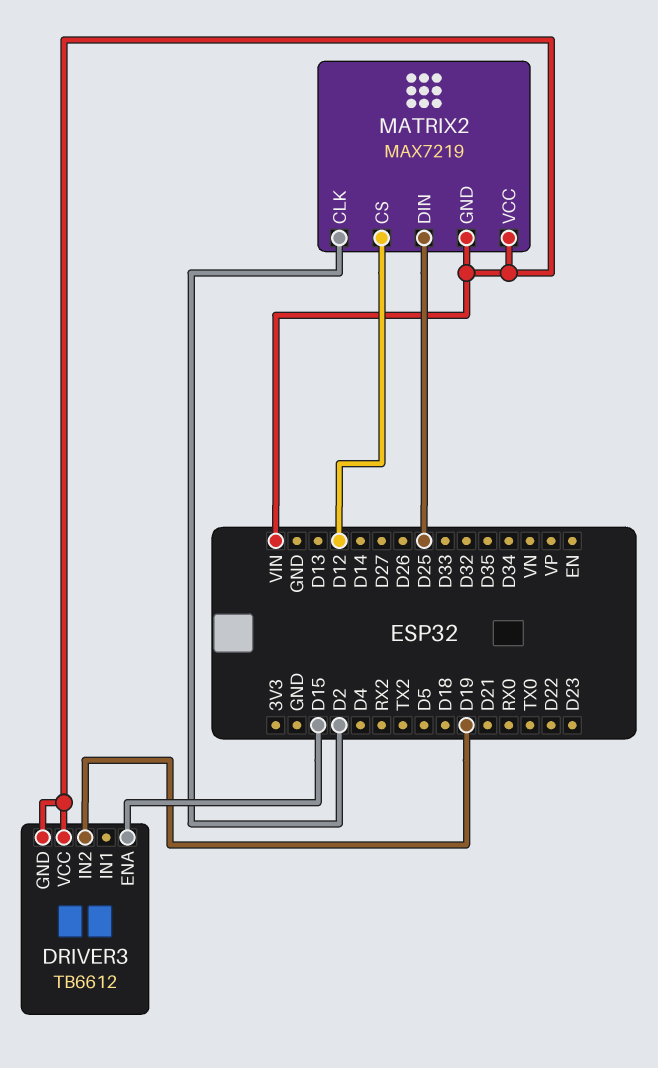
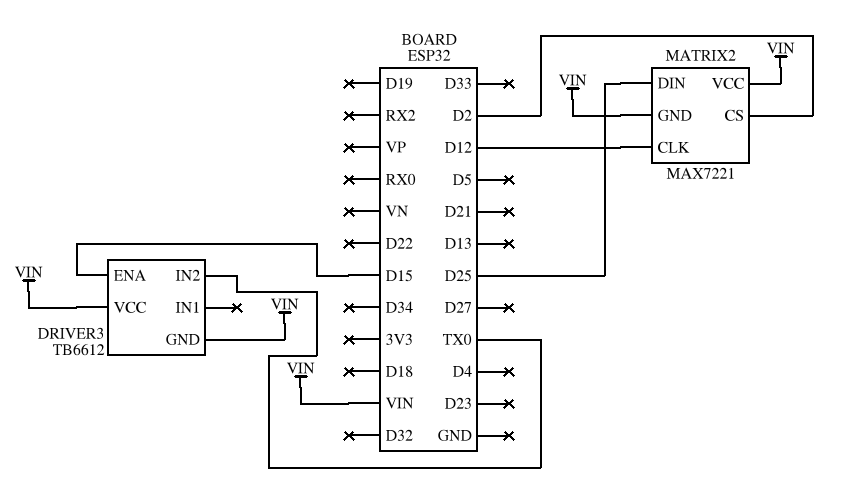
DRIVER3 pin IN2: D19 -> TX0
MATRIX2: MAX7219 -> MAX7221
MATRIX2 pin CLK: D2 -> D12
MATRIX2 pin CS: D12 -> D2

